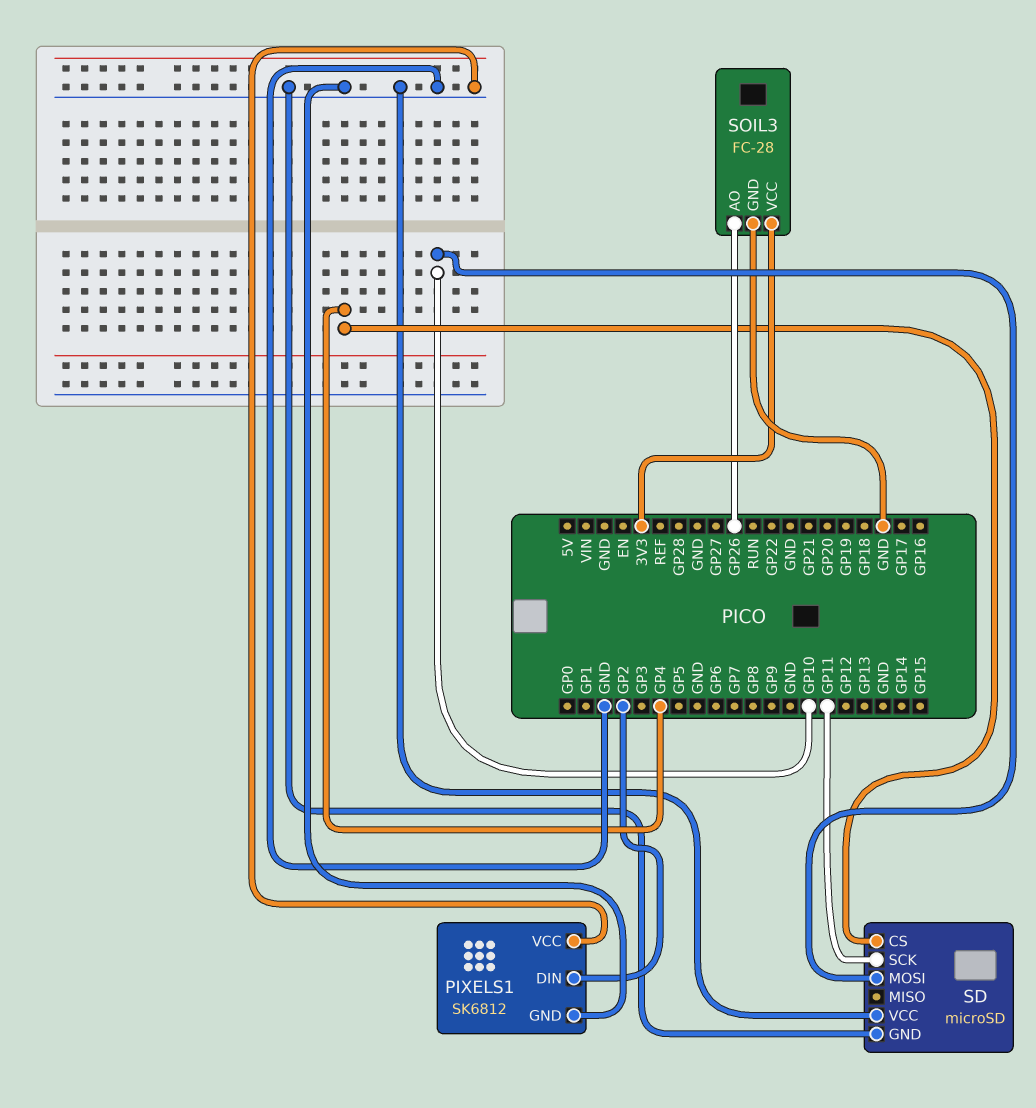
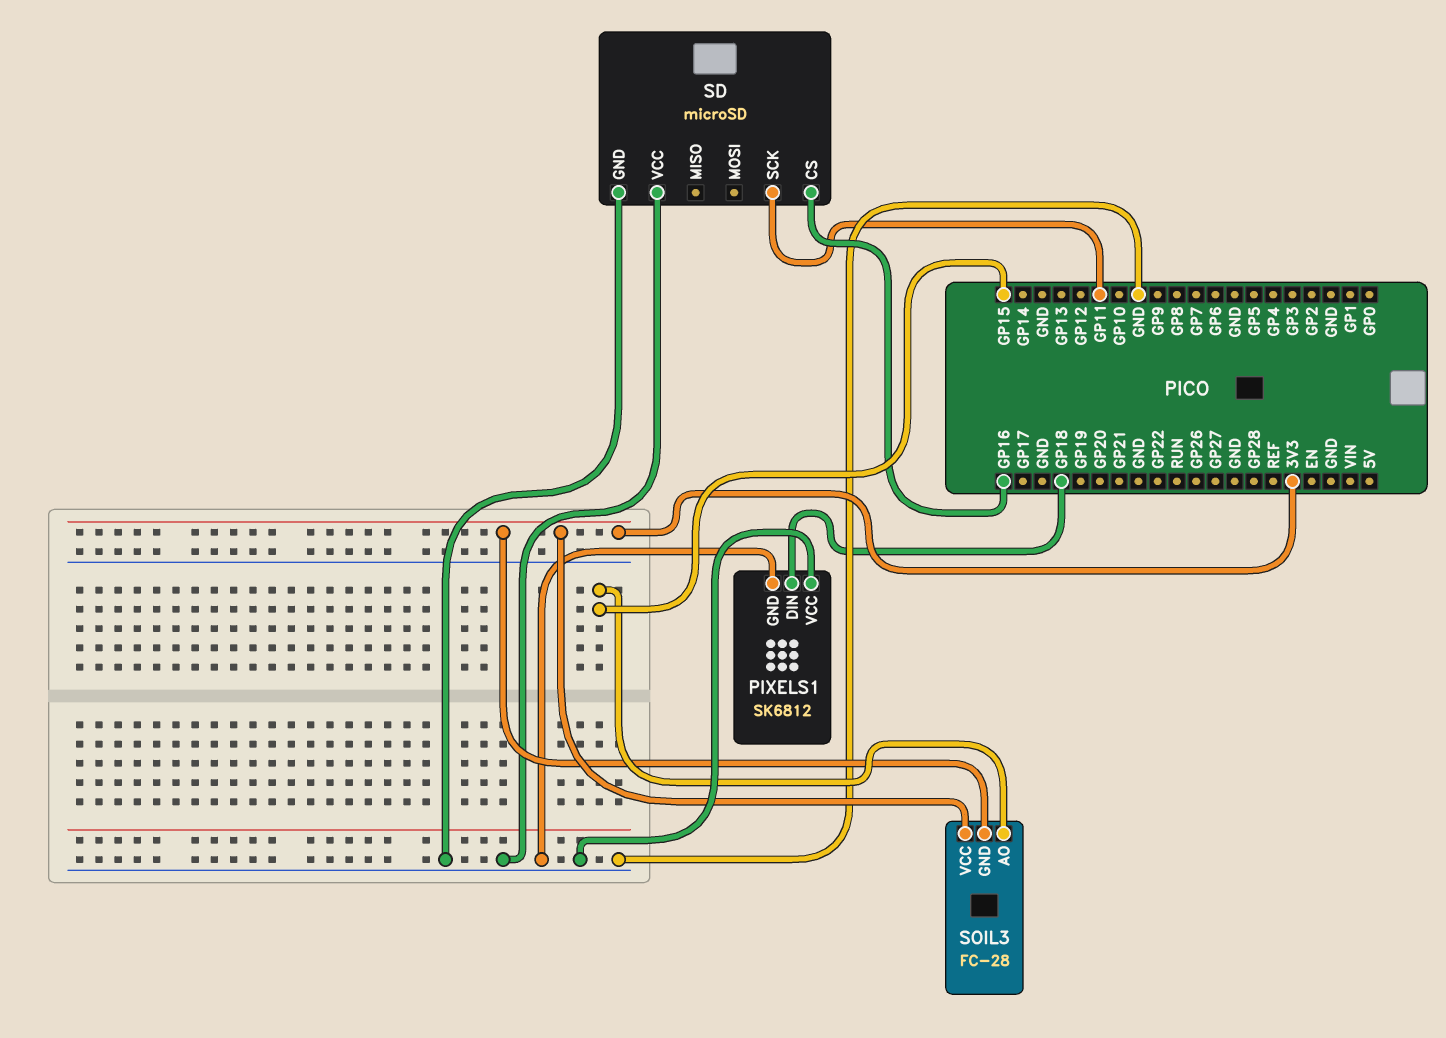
PIXELS1 pin DIN: GP2 -> GP18
SD pin CS: GP4 -> GP16
SD pin MOSI: GP10 -> none
SOIL3 pin AO: GP26 -> GP15
SOIL3 pin GND: GND -> 3V3

